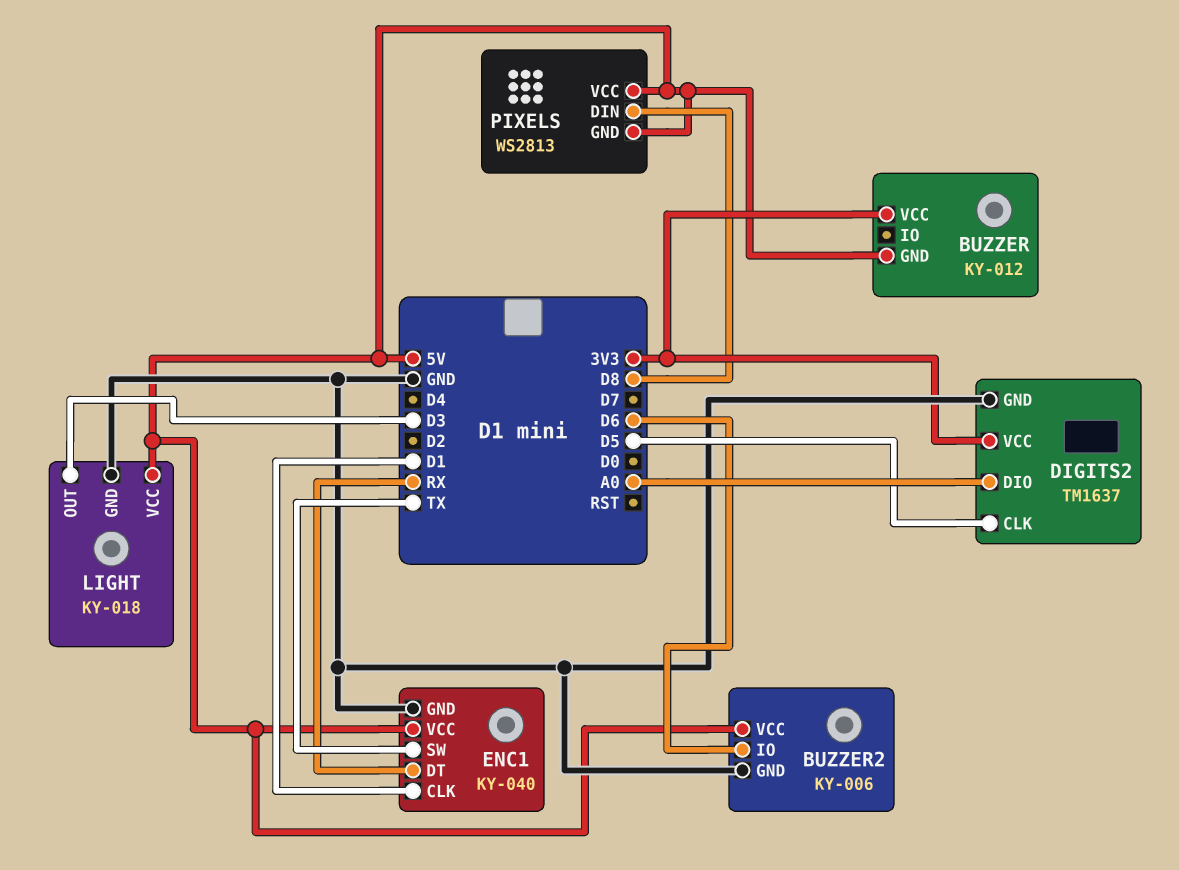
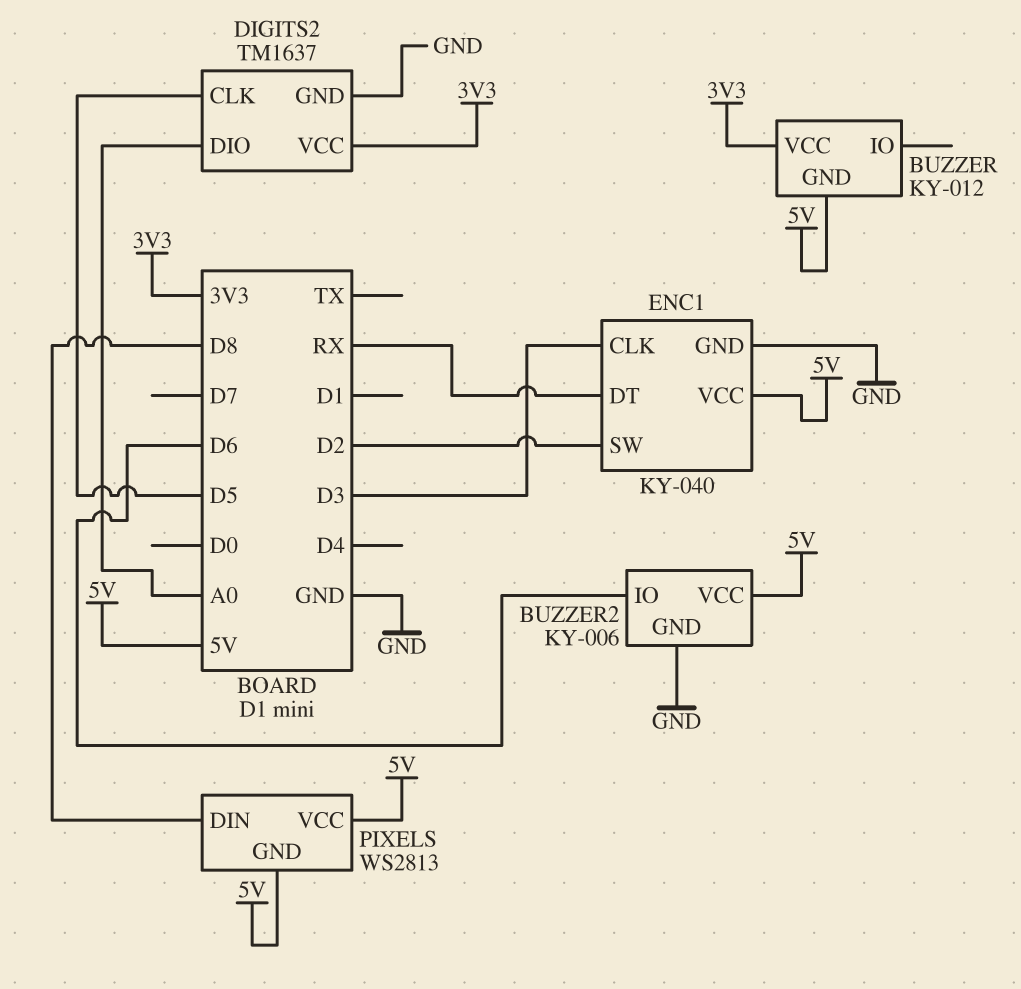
ENC1 pin CLK: D1 -> D3
ENC1 pin SW: TX -> D2
LIGHT: KY-018 -> none
LIGHT pin GND: GND -> none
LIGHT pin OUT: D3 -> none
LIGHT pin VCC: 5V -> none

